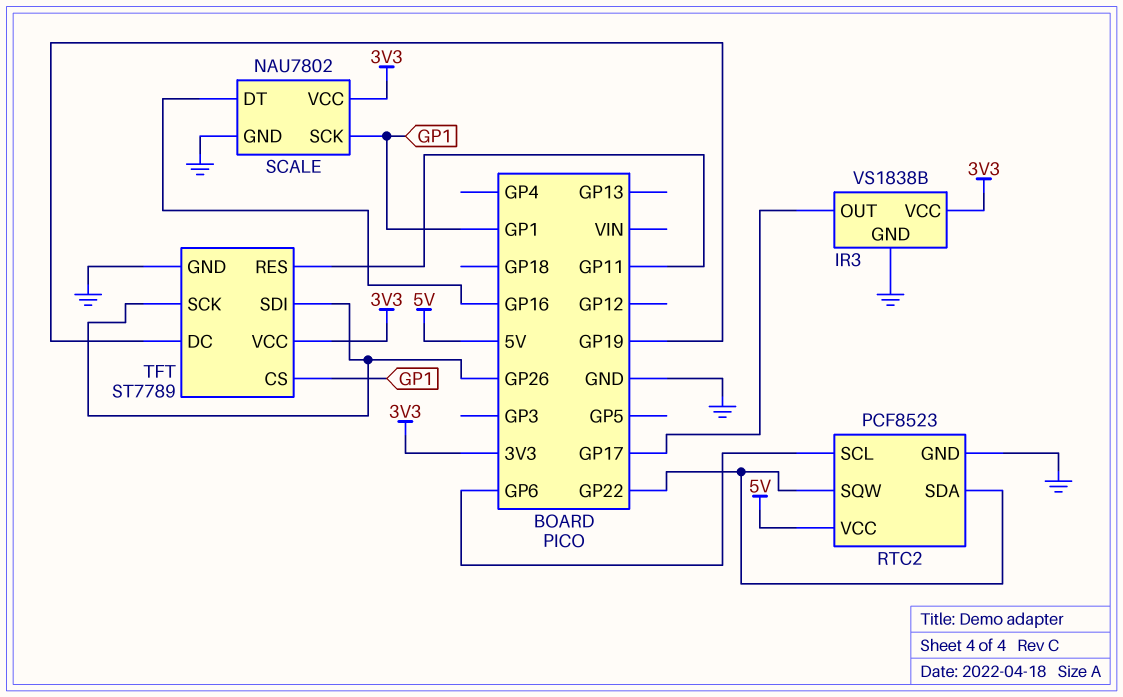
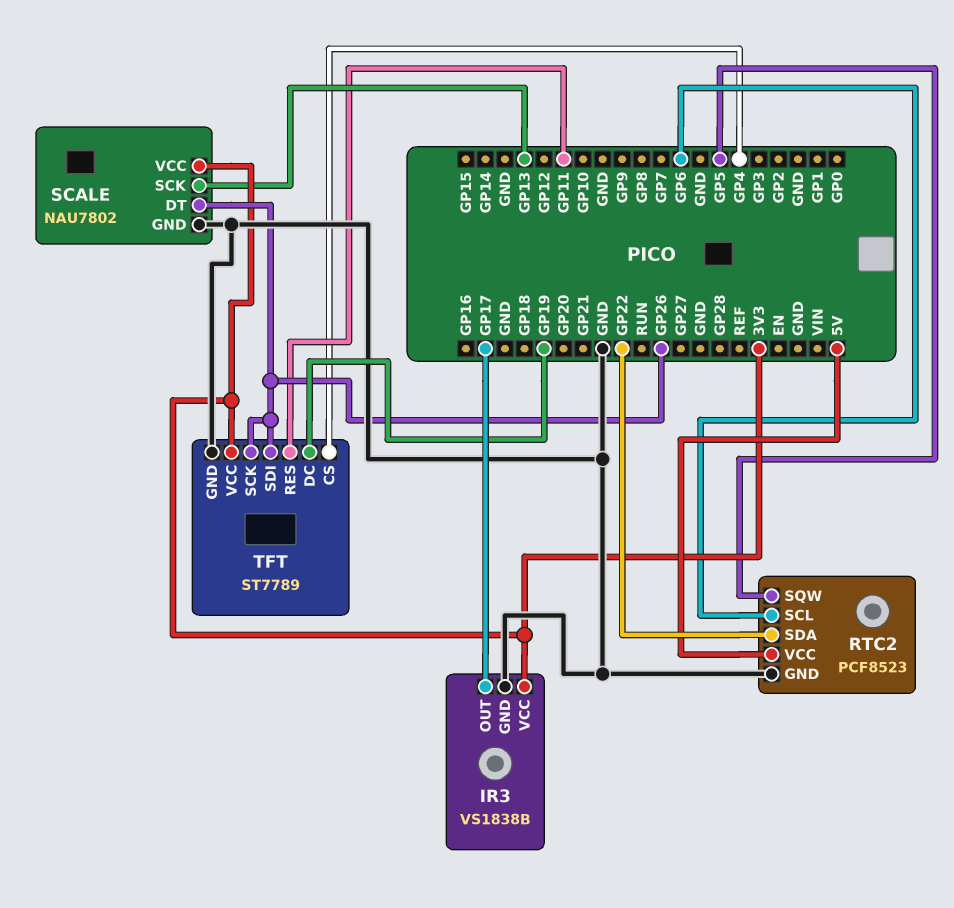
RTC2 pin SQW: GP22 -> GP5
SCALE pin DT: GP16 -> GP26
SCALE pin SCK: GP1 -> GP13
TFT pin CS: GP1 -> GP4

